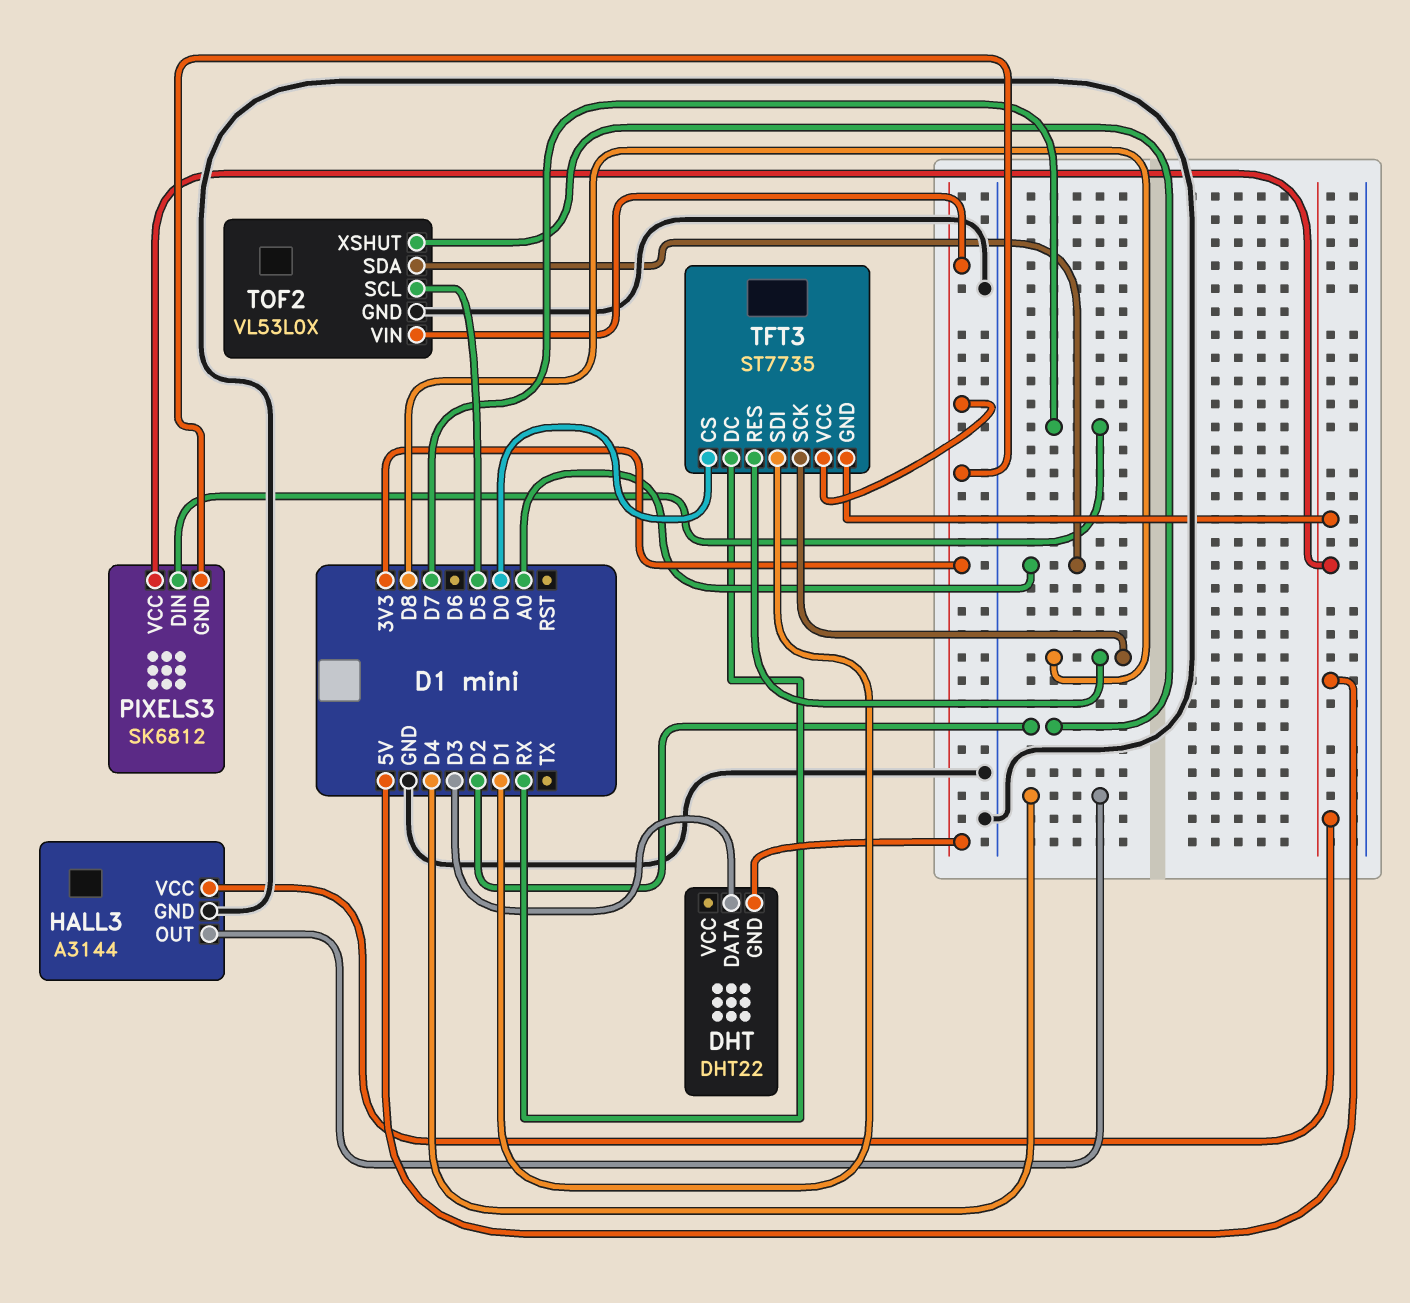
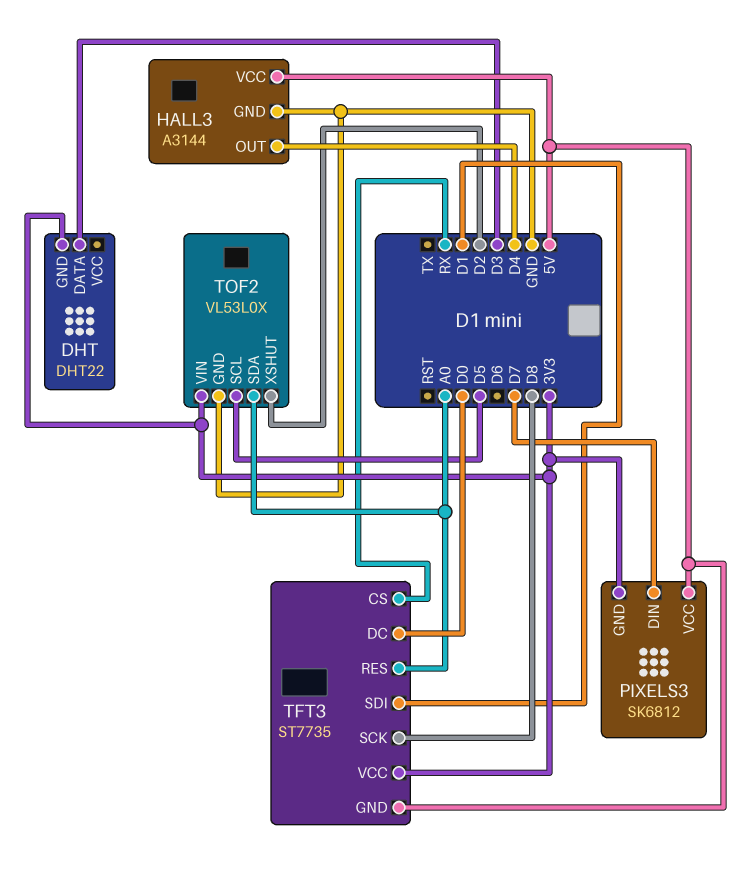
TFT3 pin CS: D0 -> RX
TFT3 pin DC: RX -> D0
TFT3 pin RES: D8 -> A0

